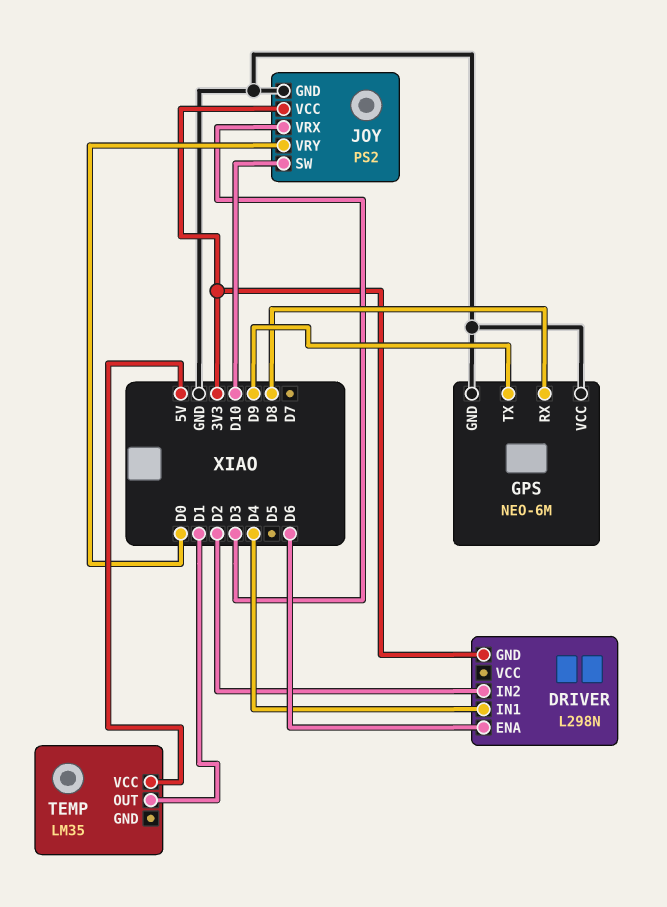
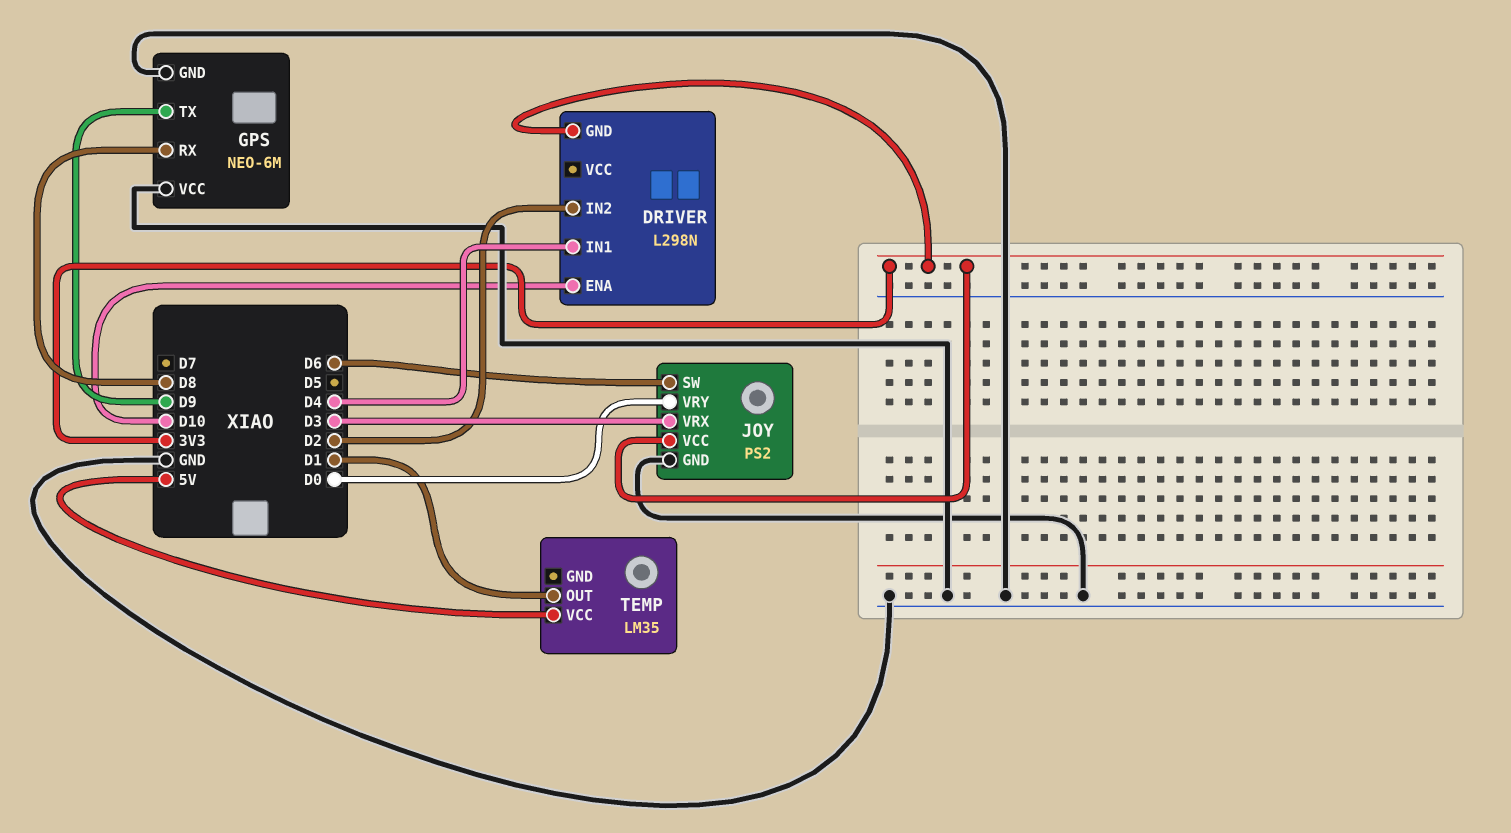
DRIVER pin ENA: D6 -> D10
JOY pin SW: D10 -> D6

